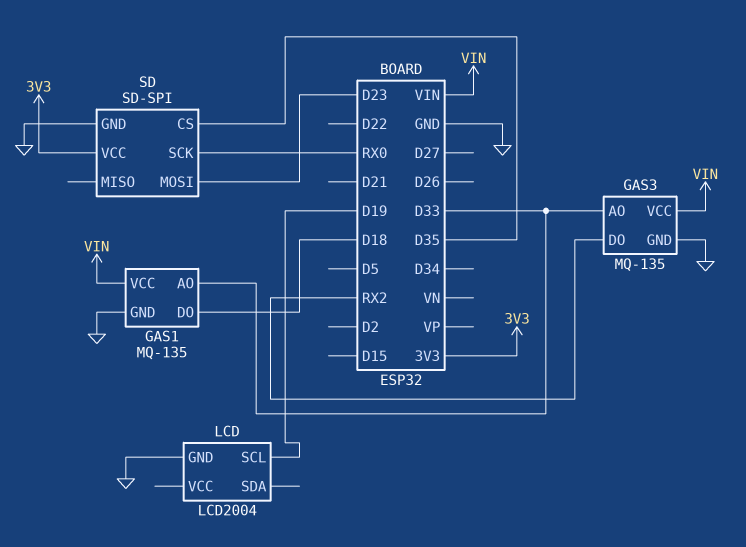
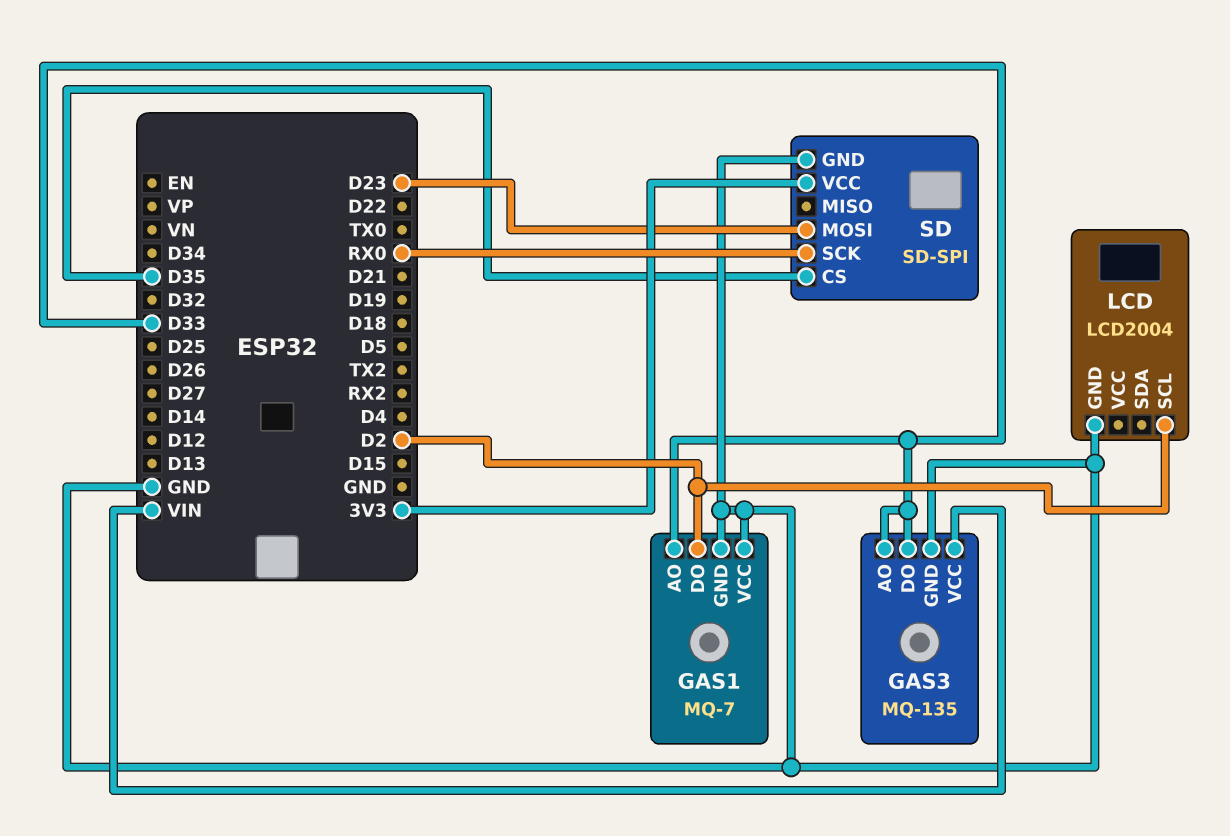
GAS1: MQ-135 -> MQ-7
GAS1 pin DO: D18 -> D2
GAS1 pin VCC: VIN -> GND
GAS3 pin DO: RX2 -> D33
LCD pin SCL: D19 -> D2

